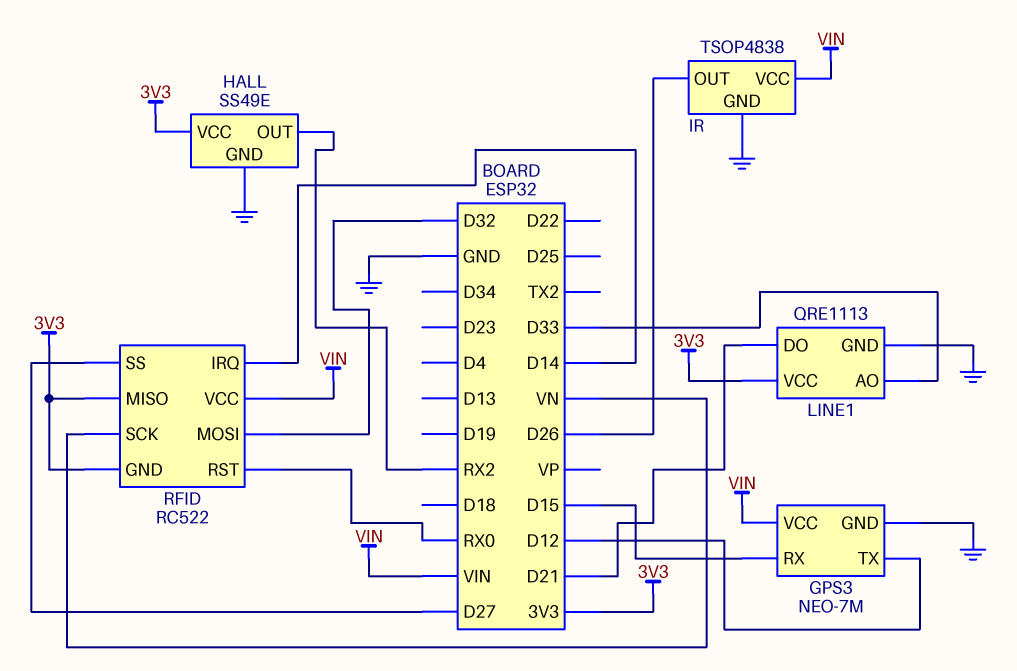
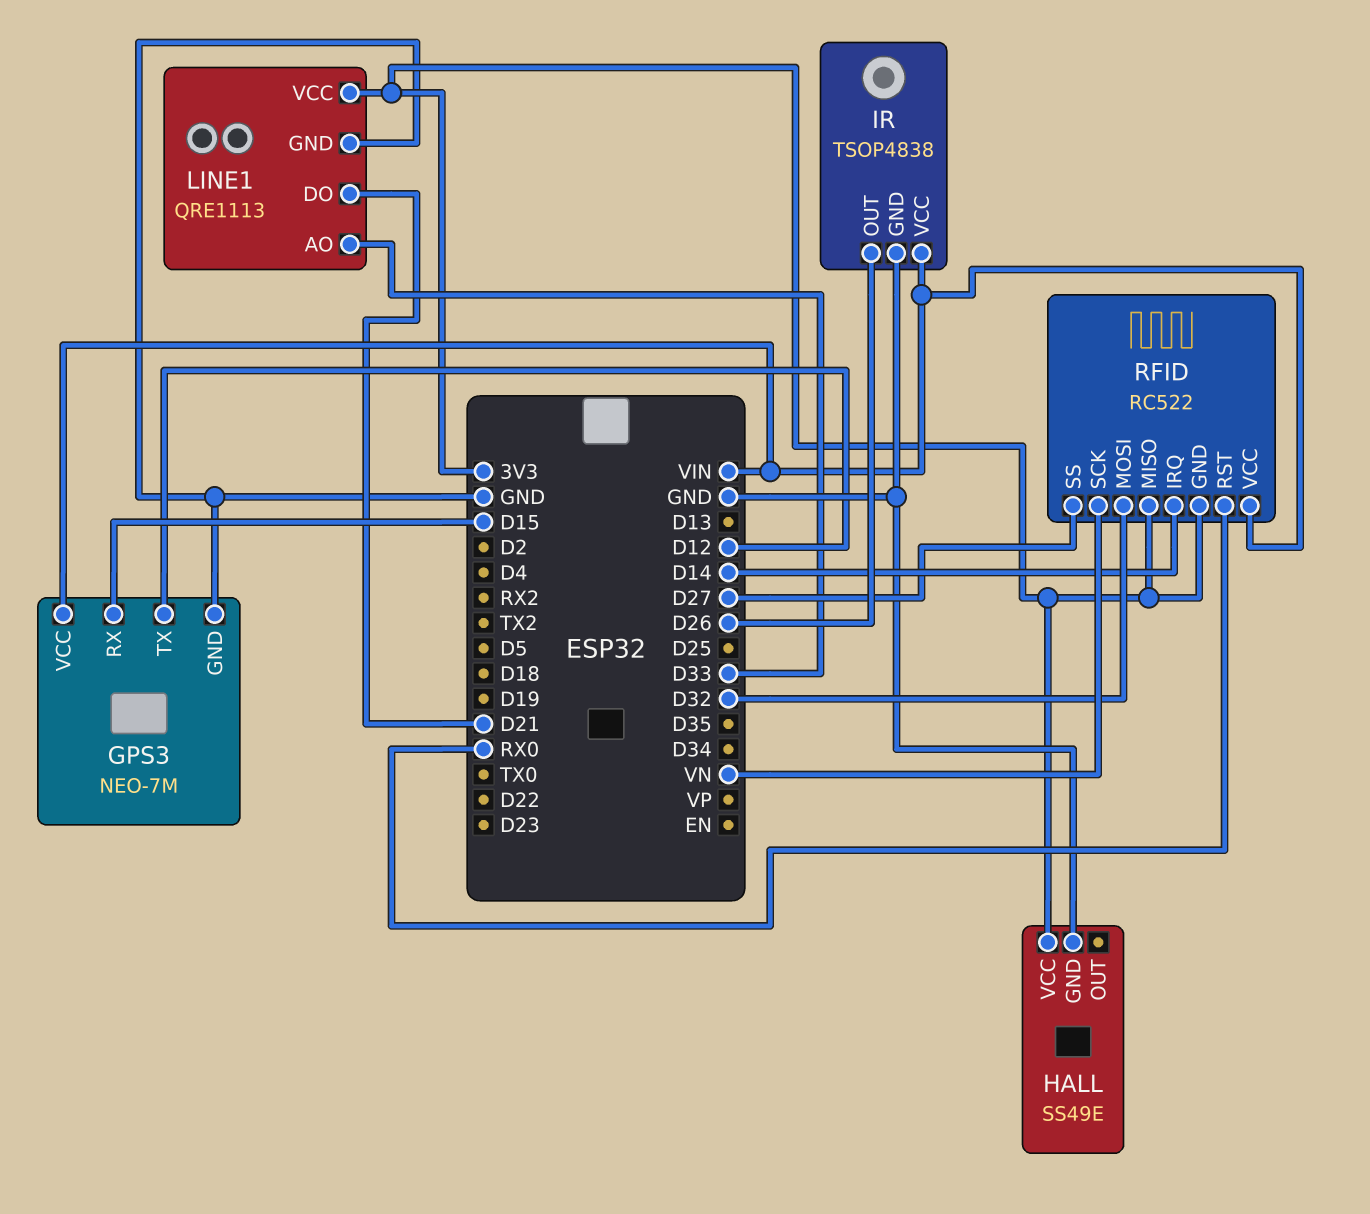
HALL pin OUT: RX2 -> none

